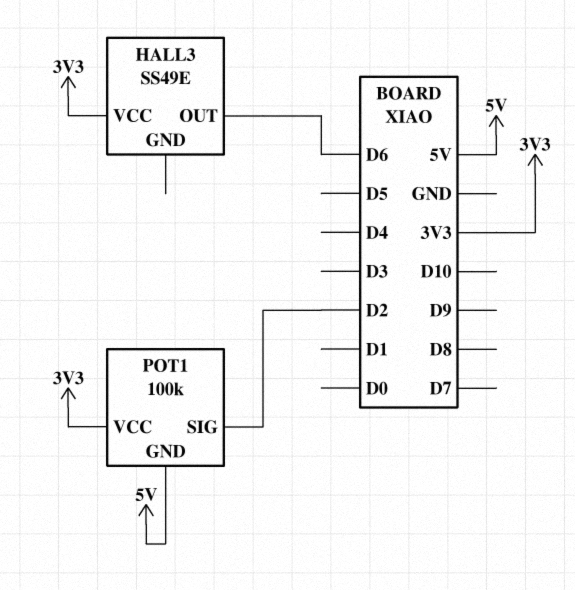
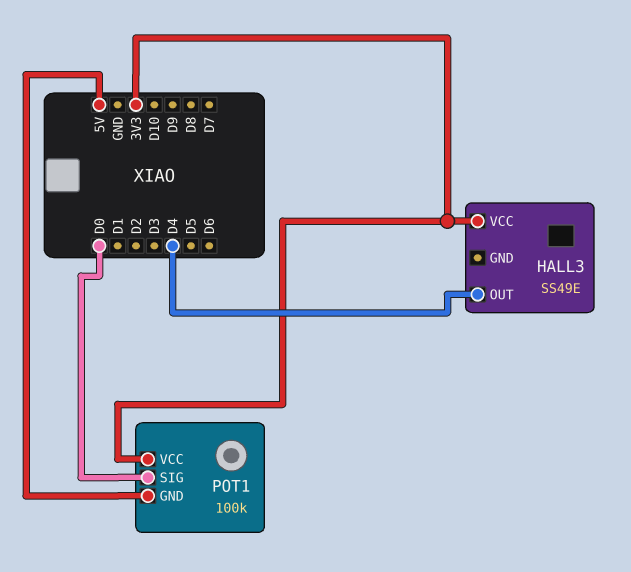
HALL3 pin OUT: D6 -> D4
POT1 pin SIG: D2 -> D0

